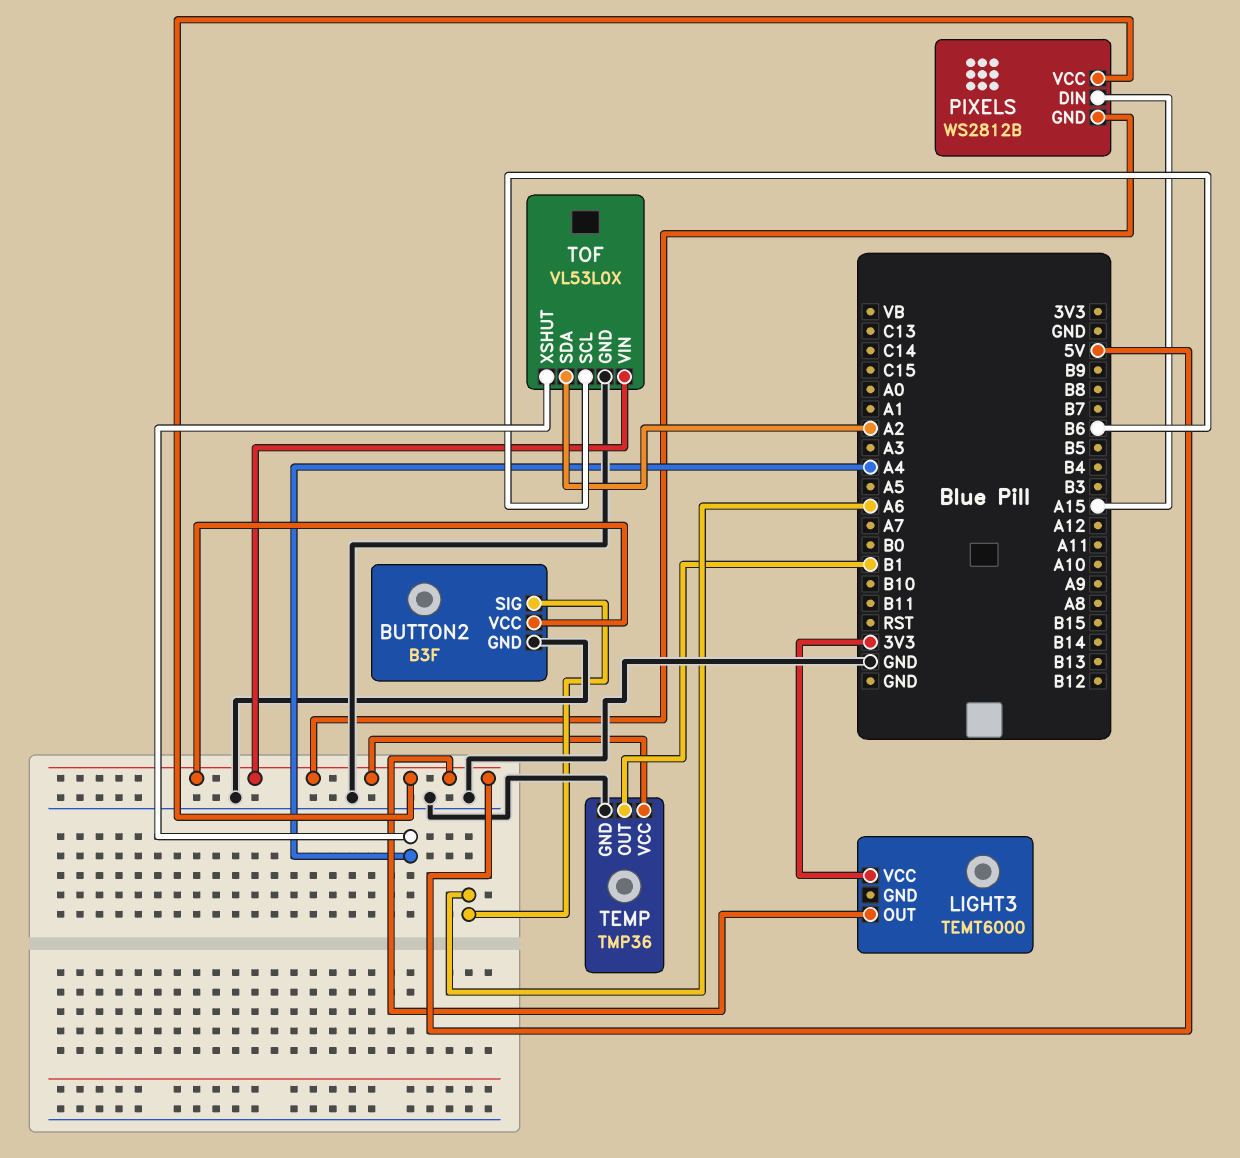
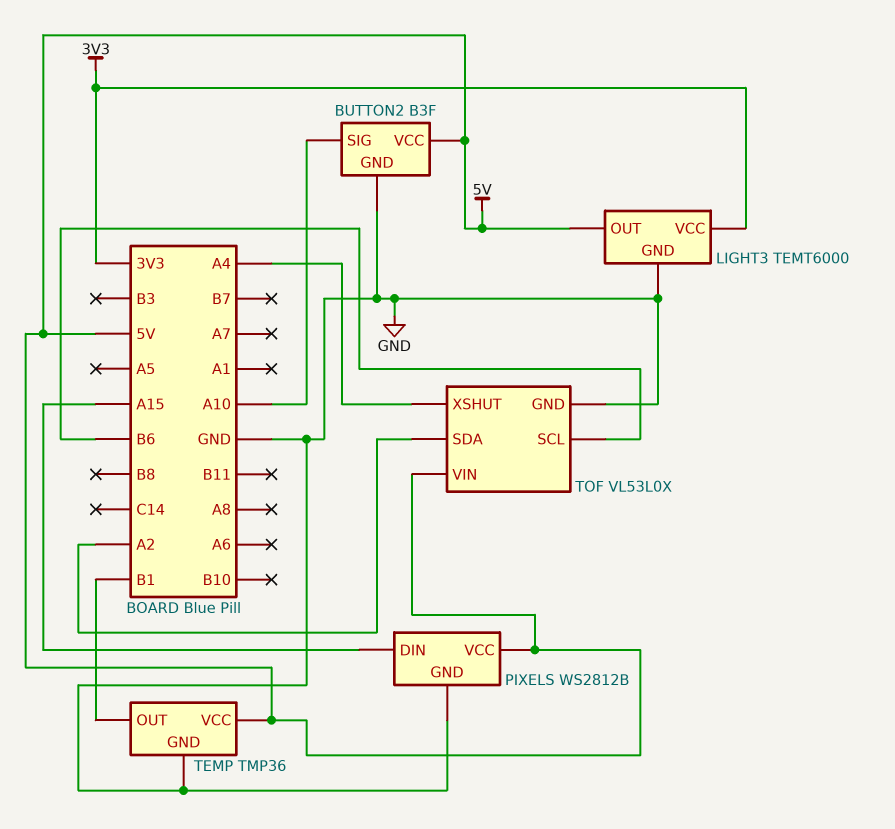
BUTTON2 pin SIG: A6 -> A10
LIGHT3 pin GND: none -> GND
PIXELS pin GND: 5V -> GND

